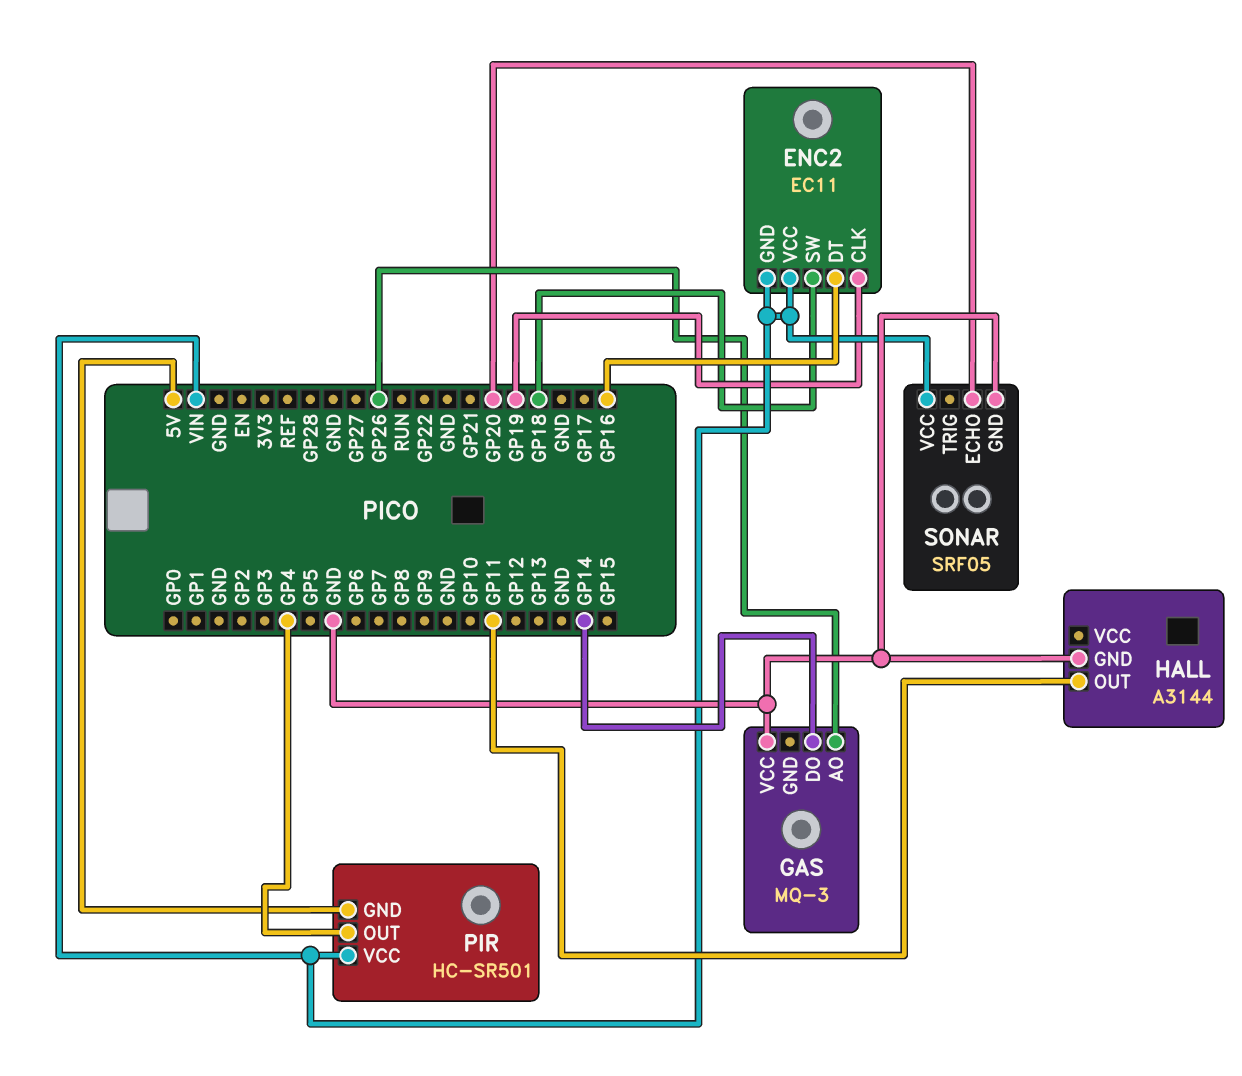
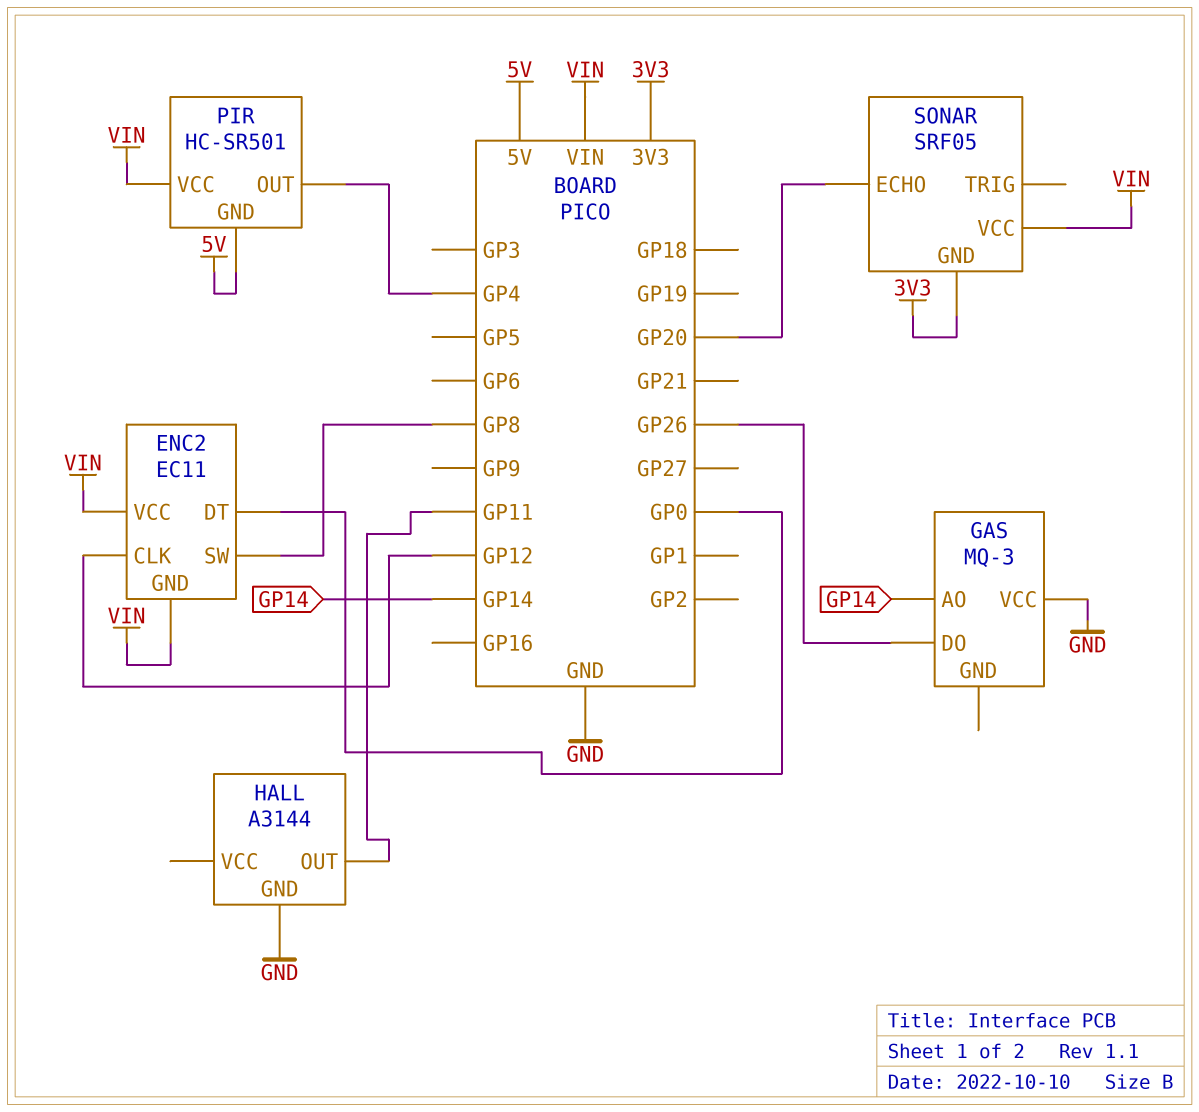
ENC2 pin CLK: GP19 -> GP12
ENC2 pin DT: GP16 -> GP0
ENC2 pin SW: GP18 -> GP8
GAS pin AO: GP26 -> GP14
GAS pin DO: GP14 -> GP26
SONAR pin GND: GND -> 3V3

